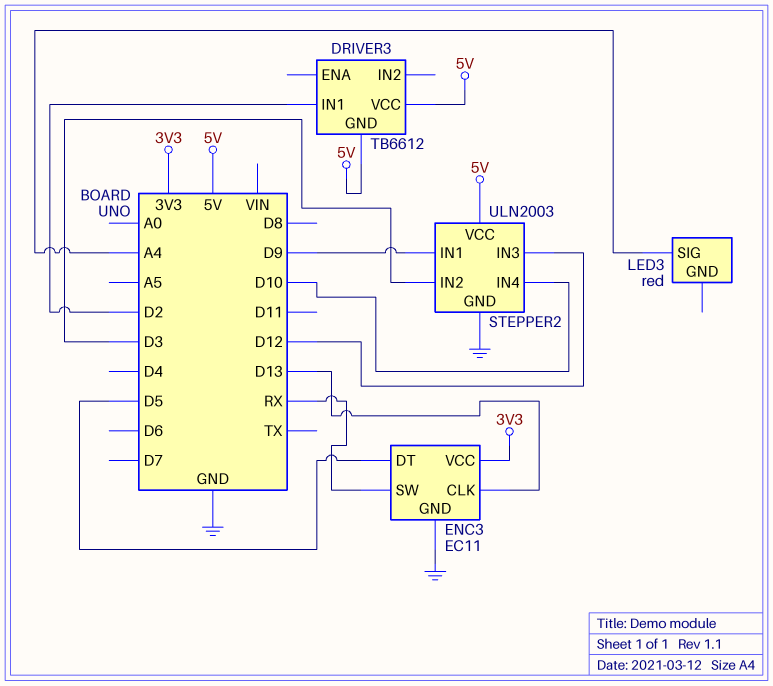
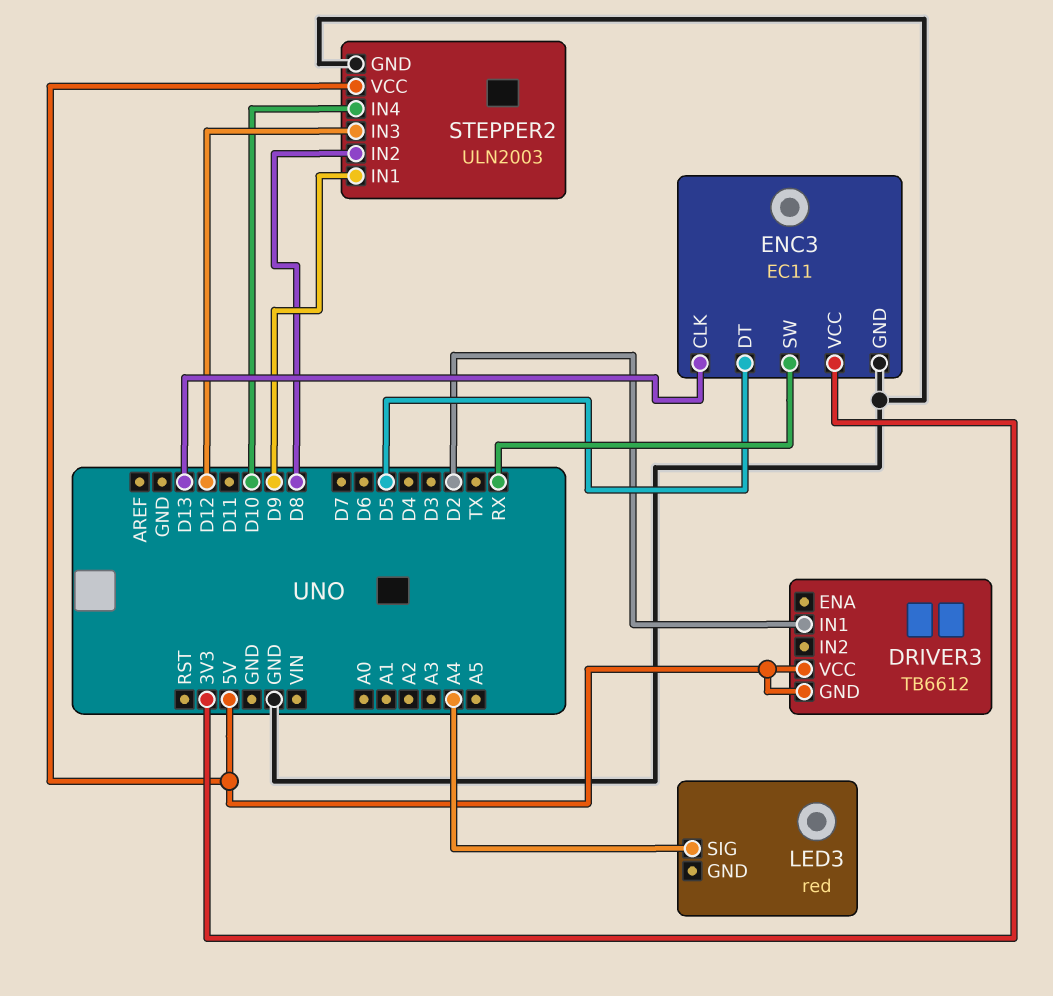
STEPPER2 pin IN2: D3 -> D8

